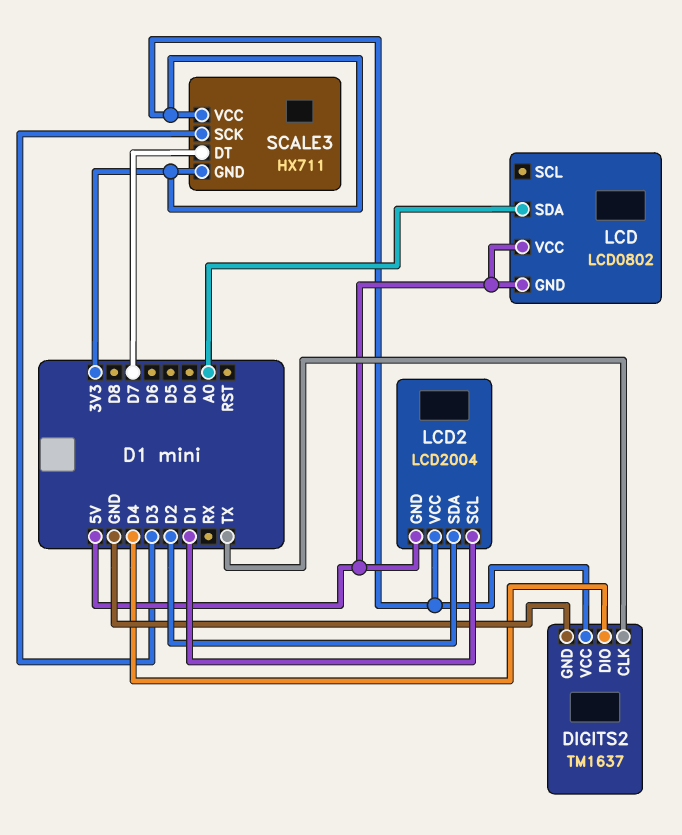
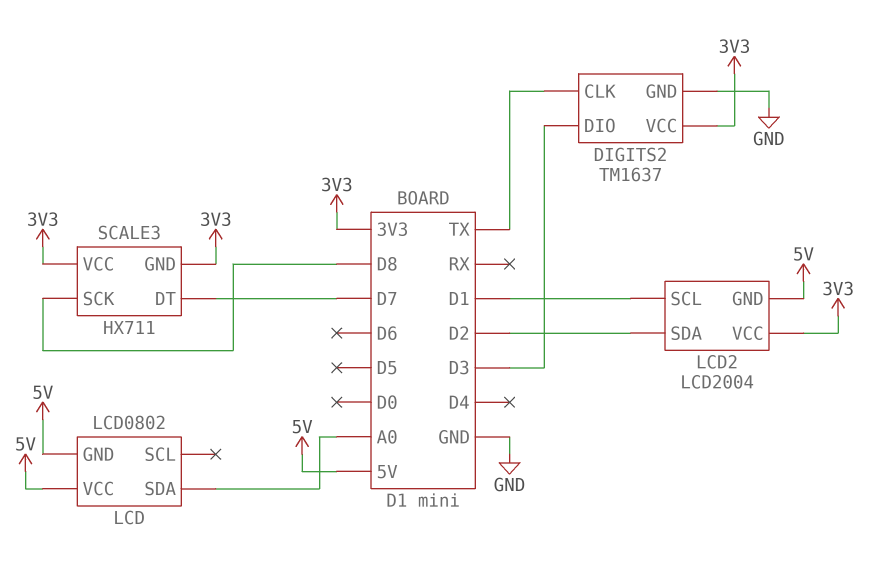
DIGITS2 pin DIO: D4 -> D3
SCALE3 pin SCK: D3 -> D8

